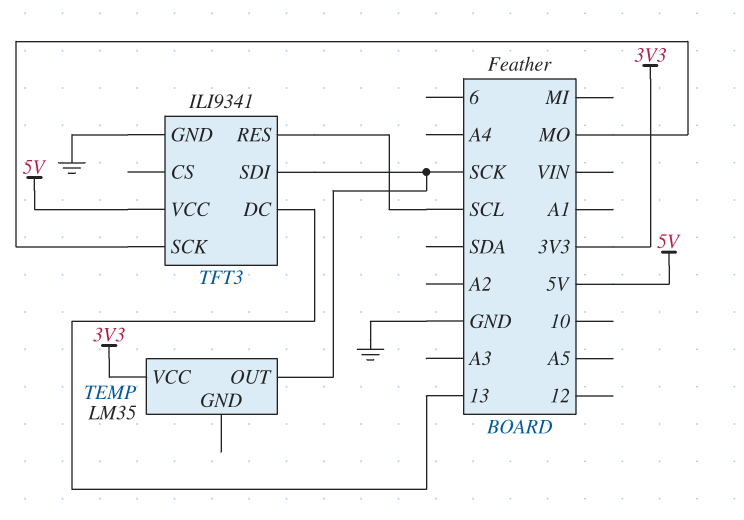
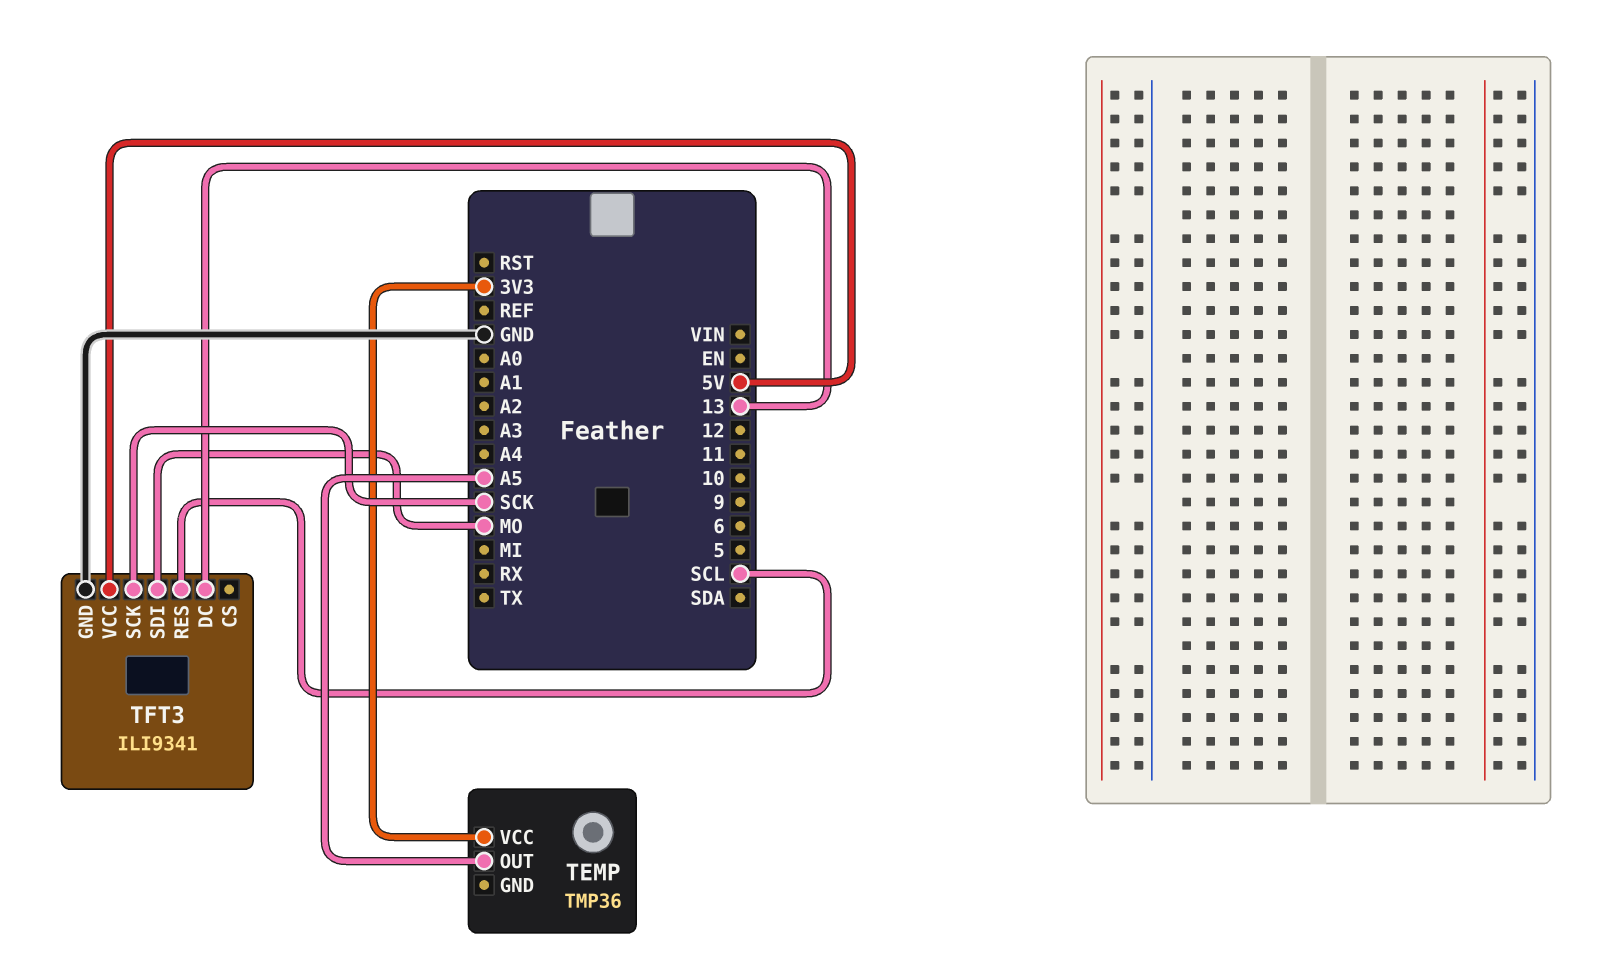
TEMP: LM35 -> TMP36
TEMP pin OUT: SCK -> A5
TFT3 pin SCK: MO -> SCK
TFT3 pin SDI: SCK -> MO

